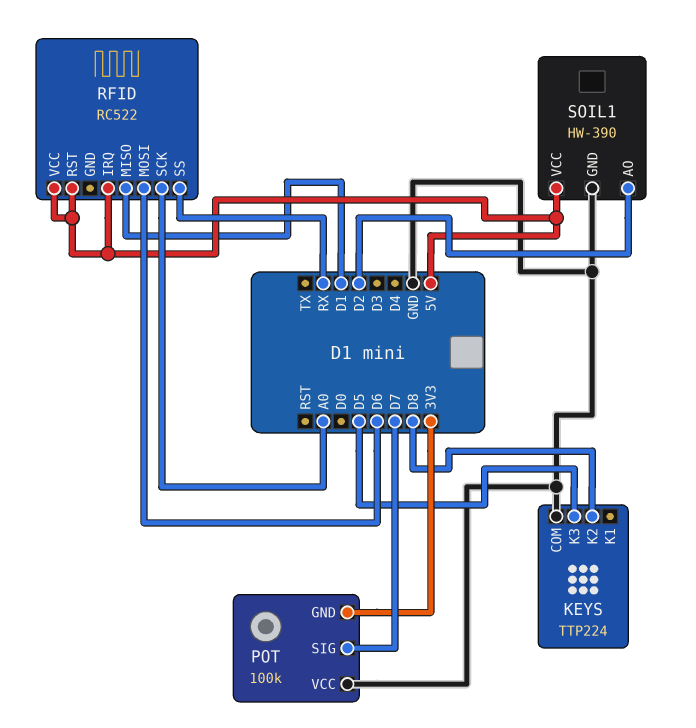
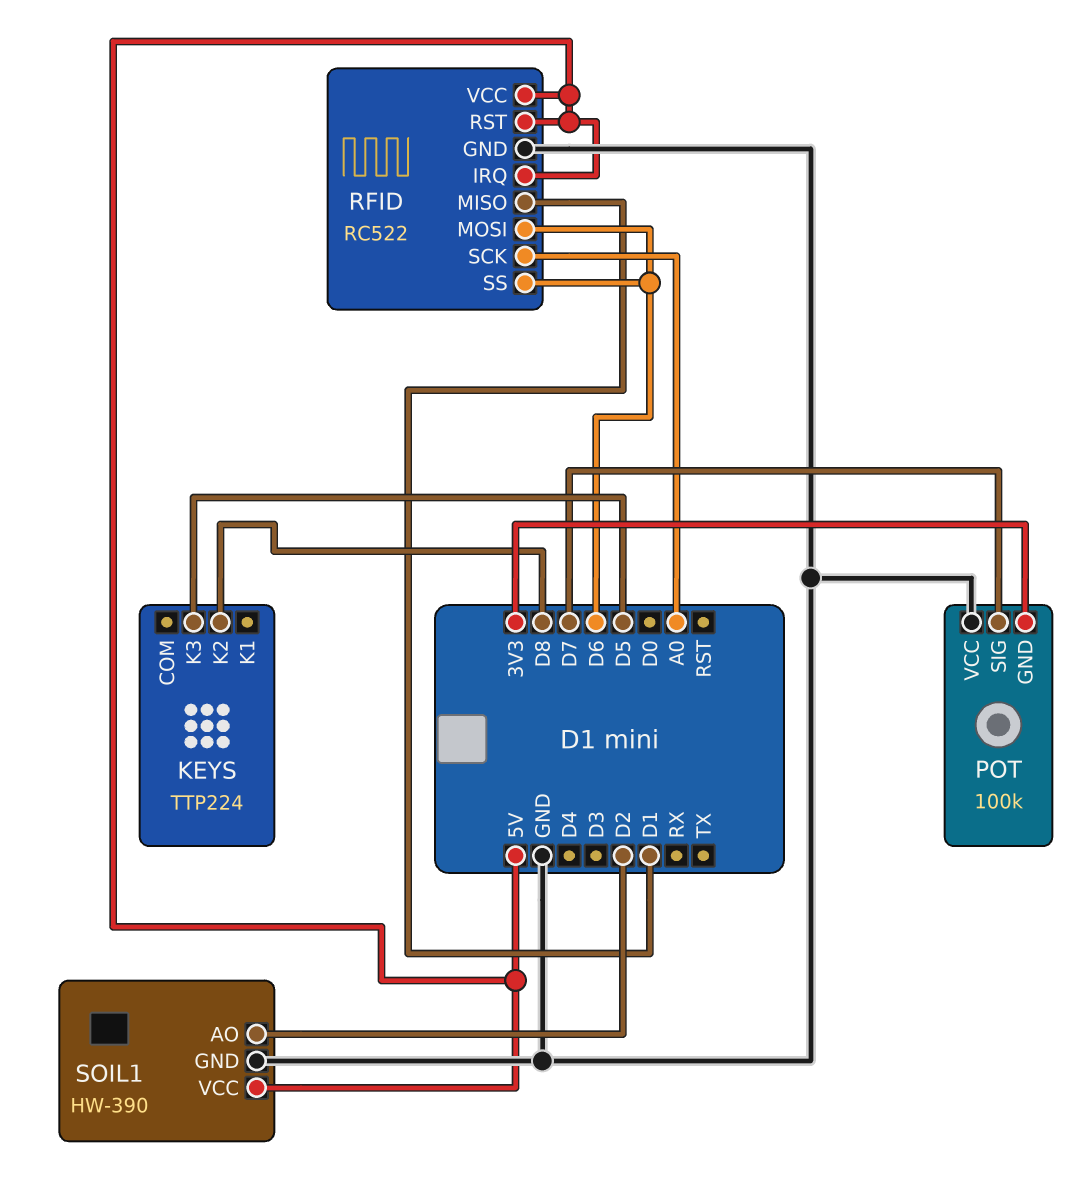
KEYS pin COM: GND -> none
RFID pin GND: none -> GND
RFID pin SS: RX -> D6

